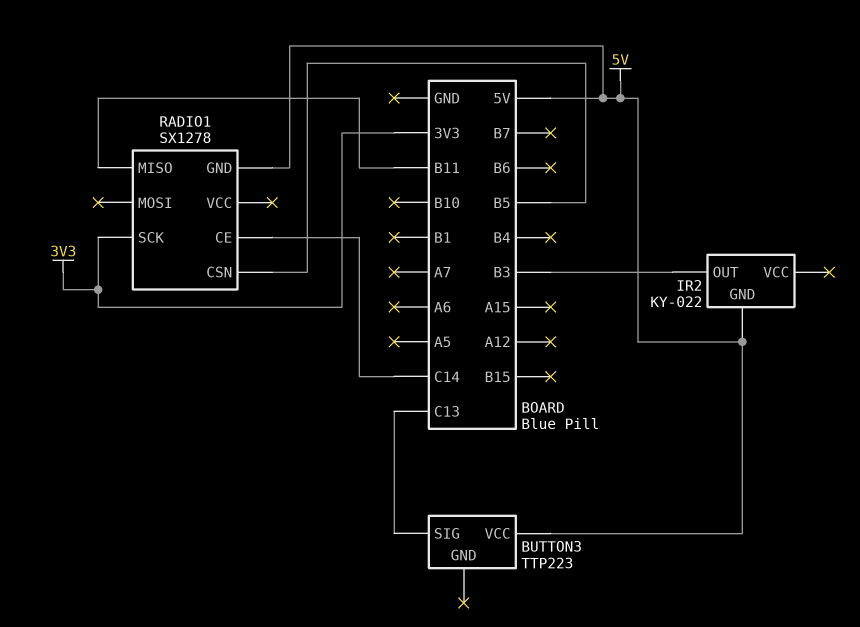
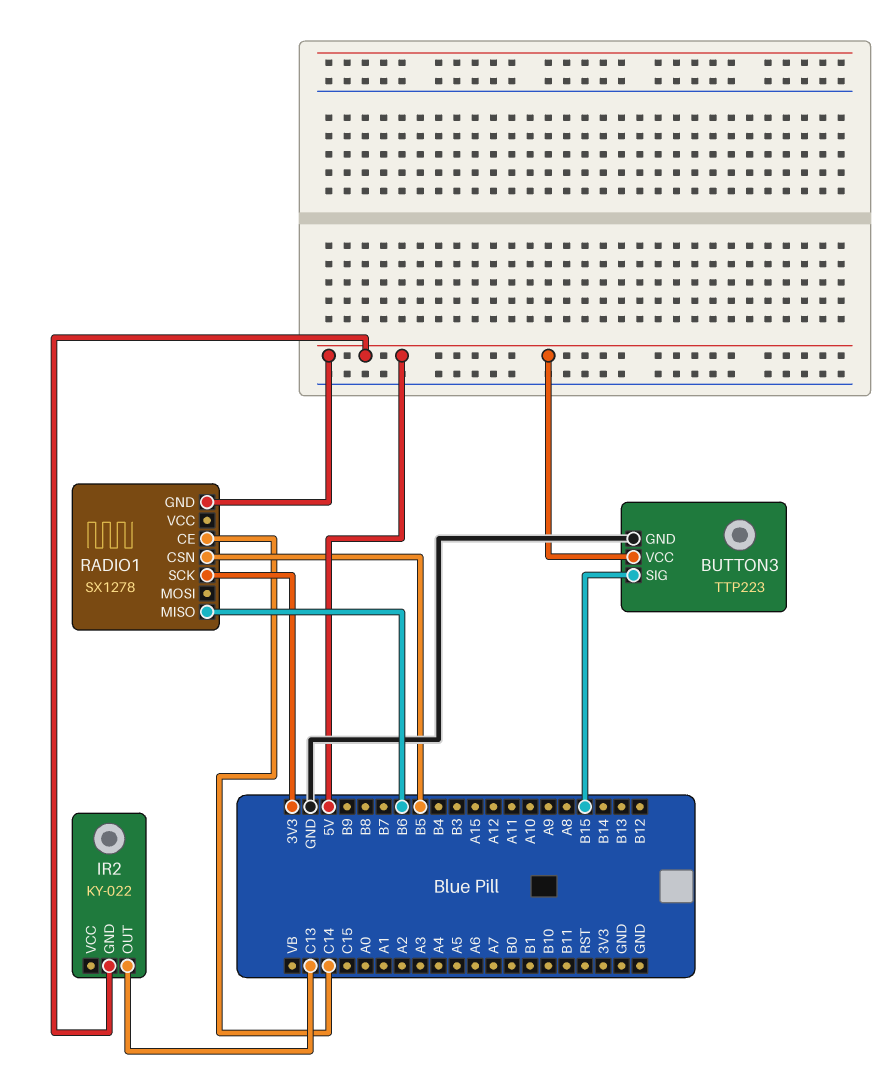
BUTTON3 pin GND: none -> GND
BUTTON3 pin SIG: C13 -> B15
IR2 pin OUT: B3 -> C13
RADIO1 pin MISO: B11 -> B6

